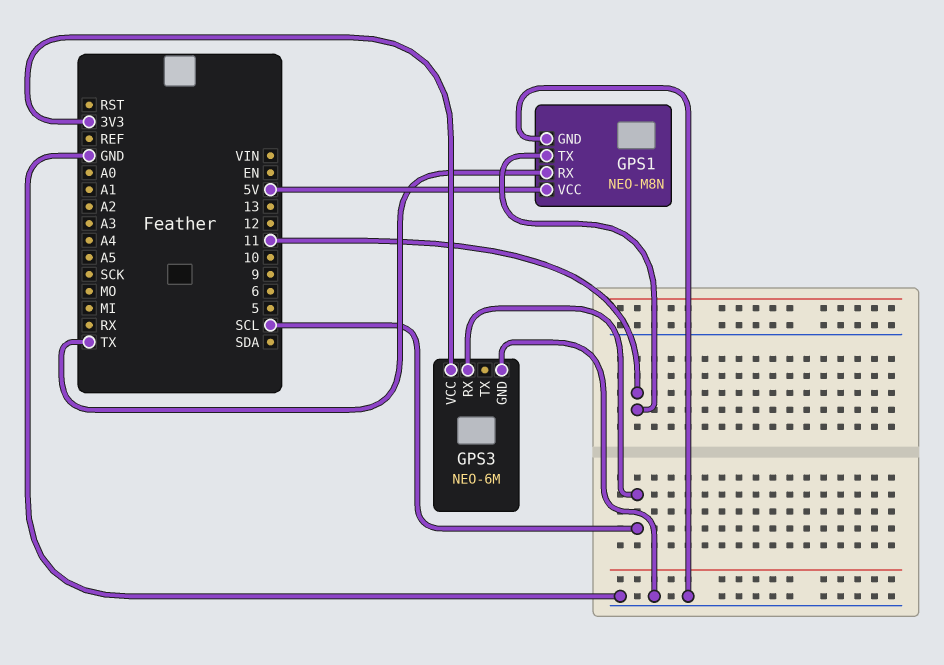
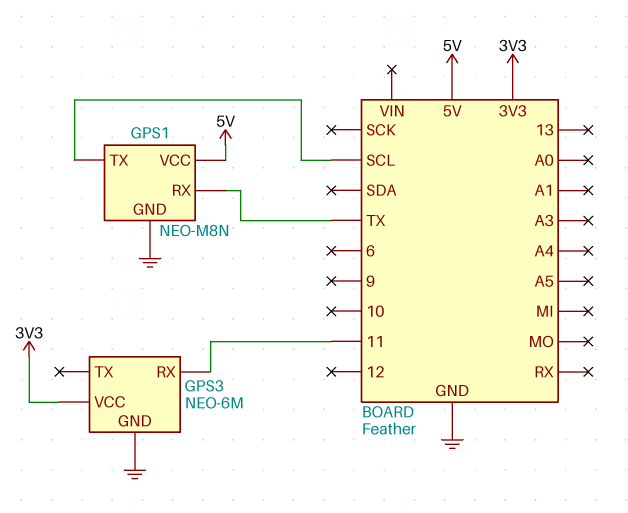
GPS1 pin TX: 11 -> SCL
GPS3 pin RX: SCL -> 11

